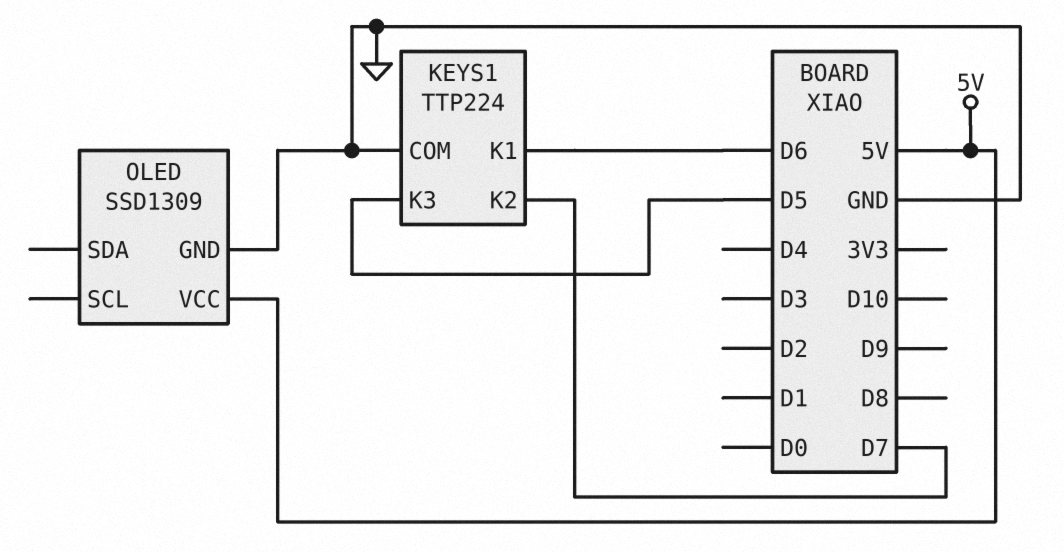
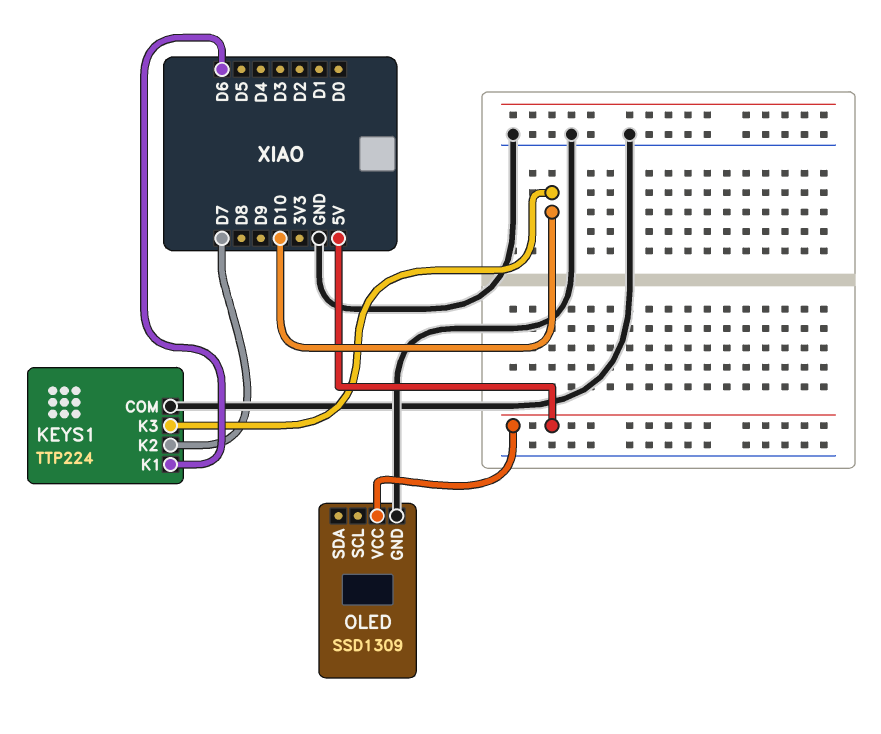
KEYS1 pin K3: D5 -> D10

